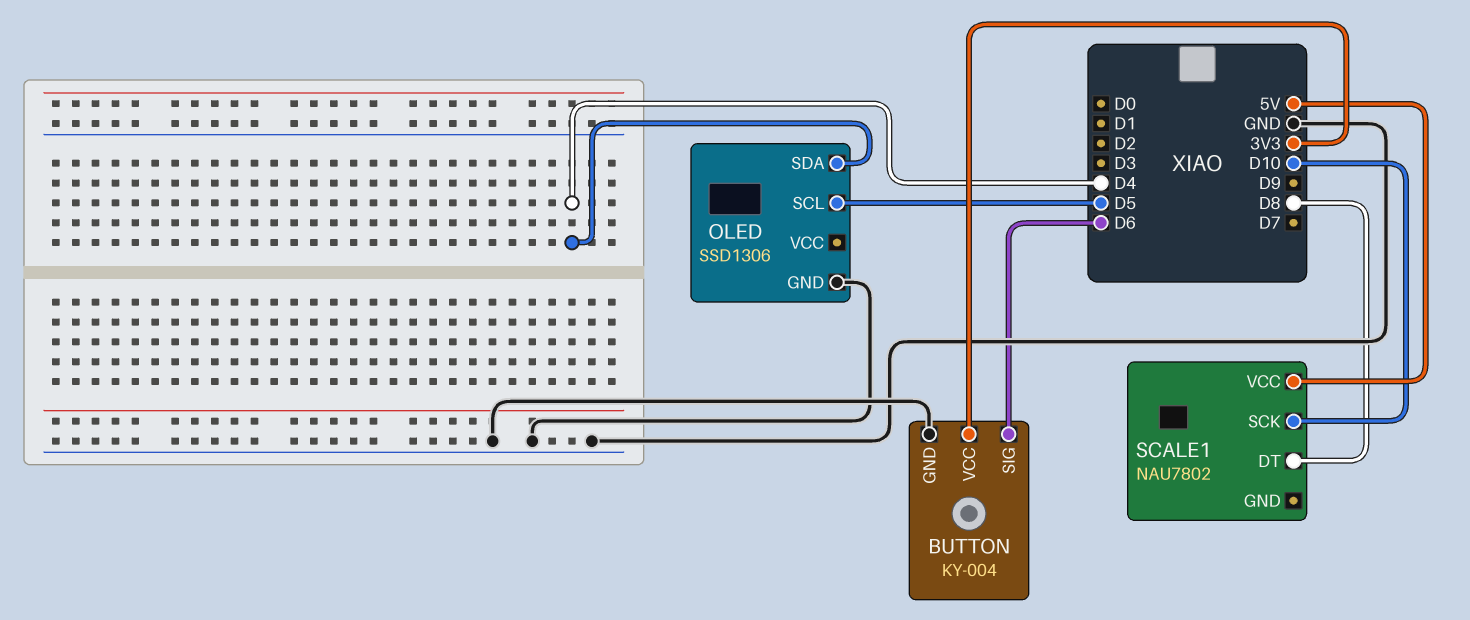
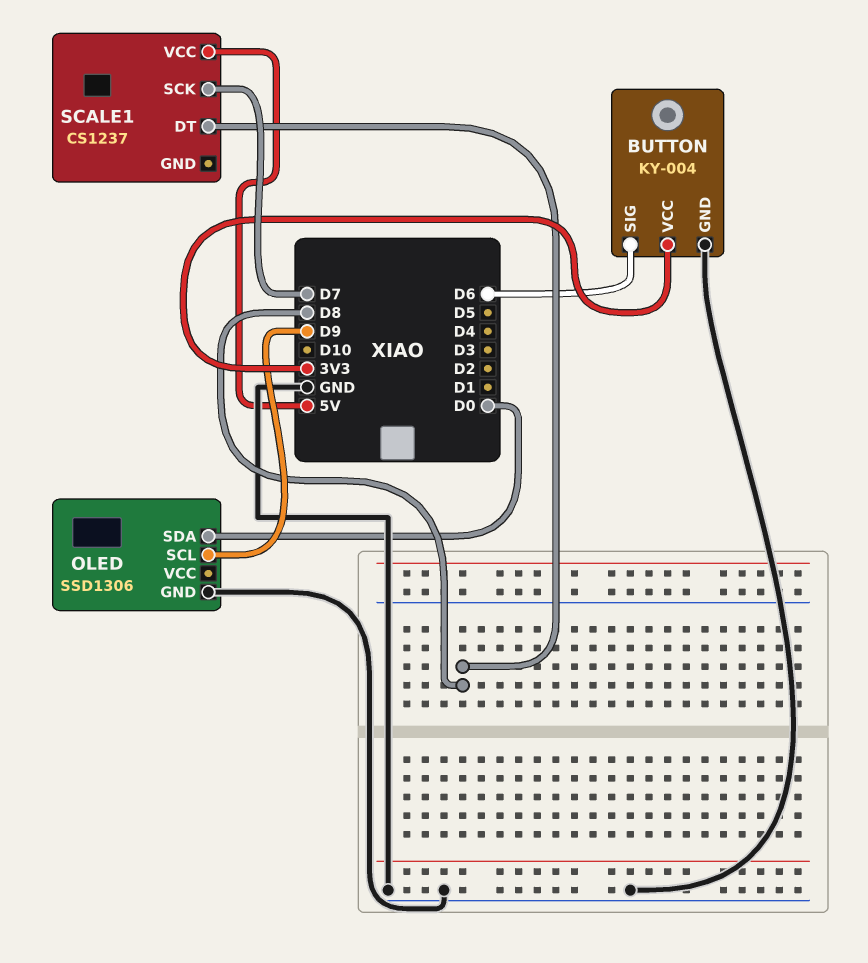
OLED pin SCL: D5 -> D9
OLED pin SDA: D4 -> D0
SCALE1: NAU7802 -> CS1237
SCALE1 pin SCK: D10 -> D7

